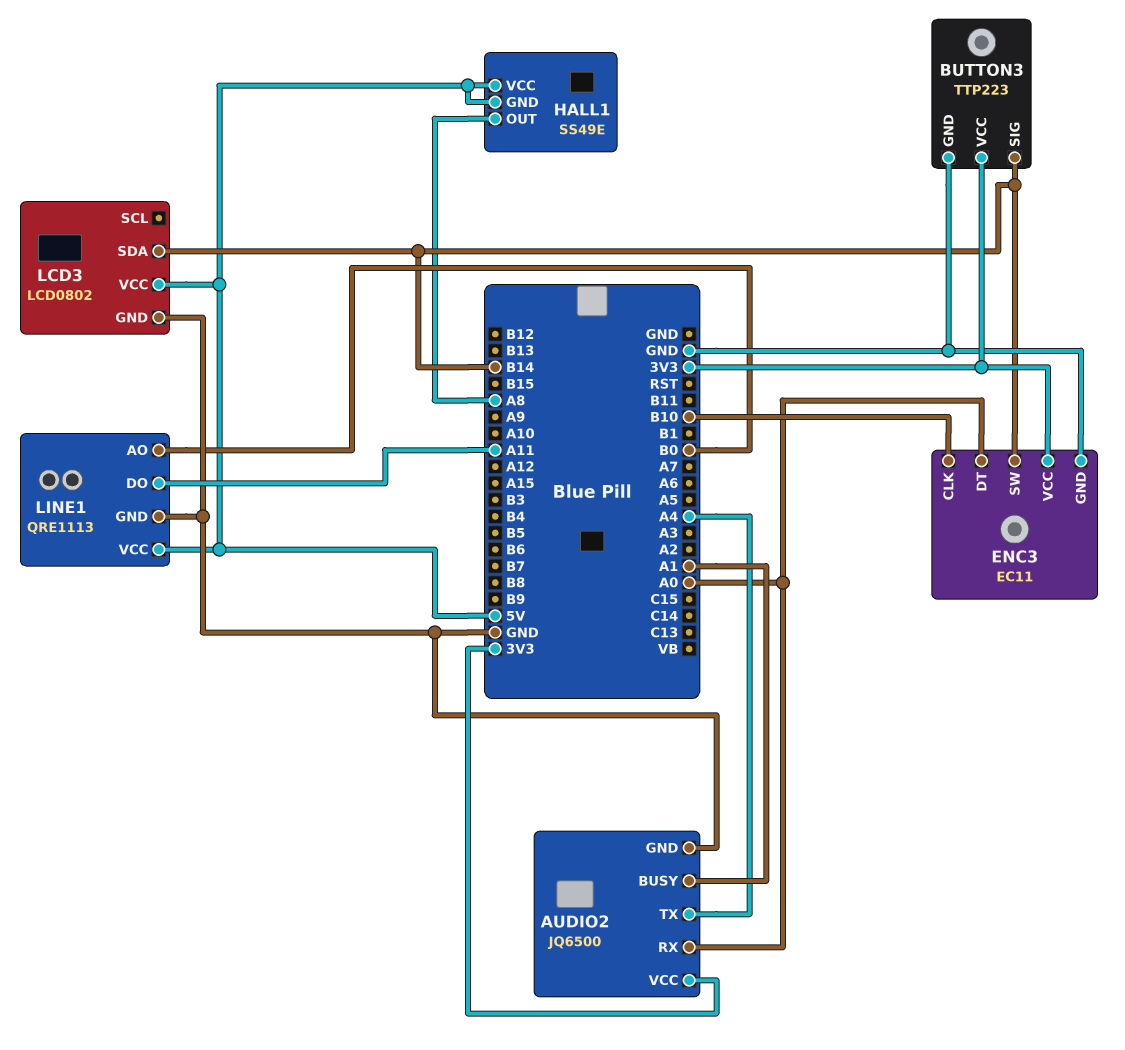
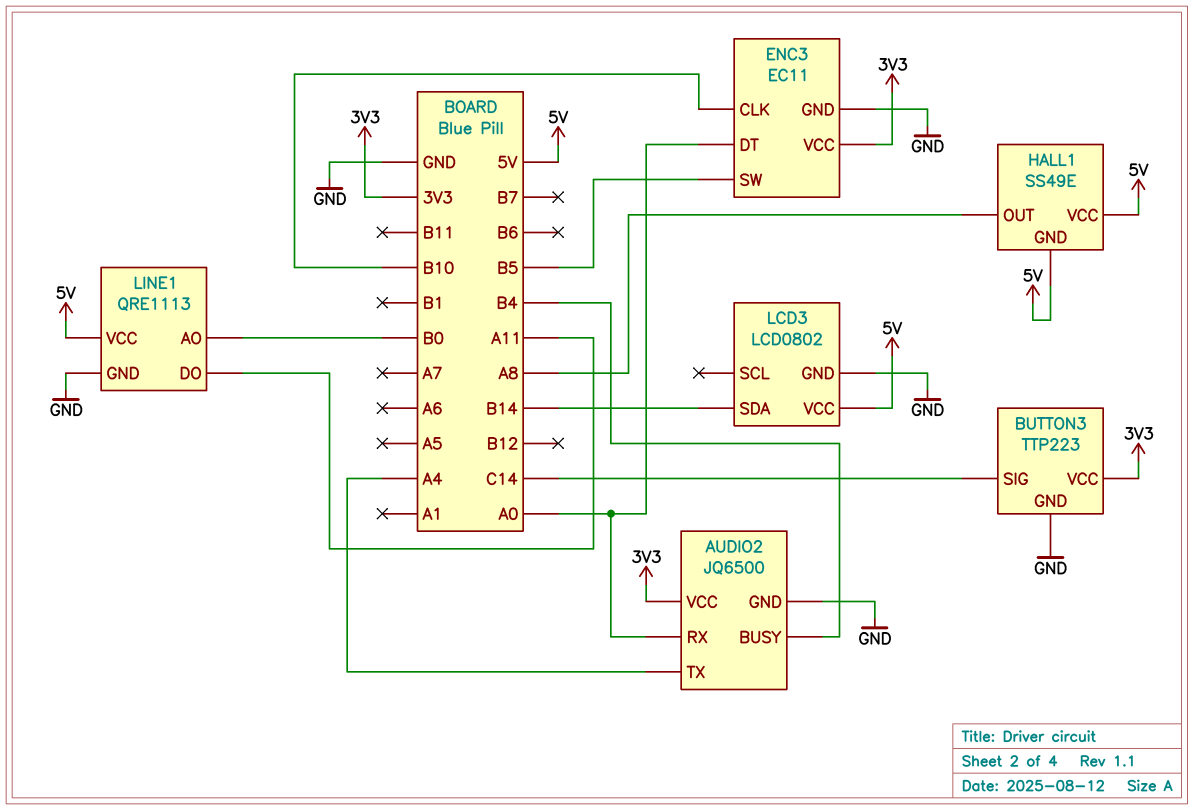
AUDIO2 pin BUSY: A1 -> B4
BUTTON3 pin SIG: B14 -> C14
ENC3 pin SW: B14 -> B5

